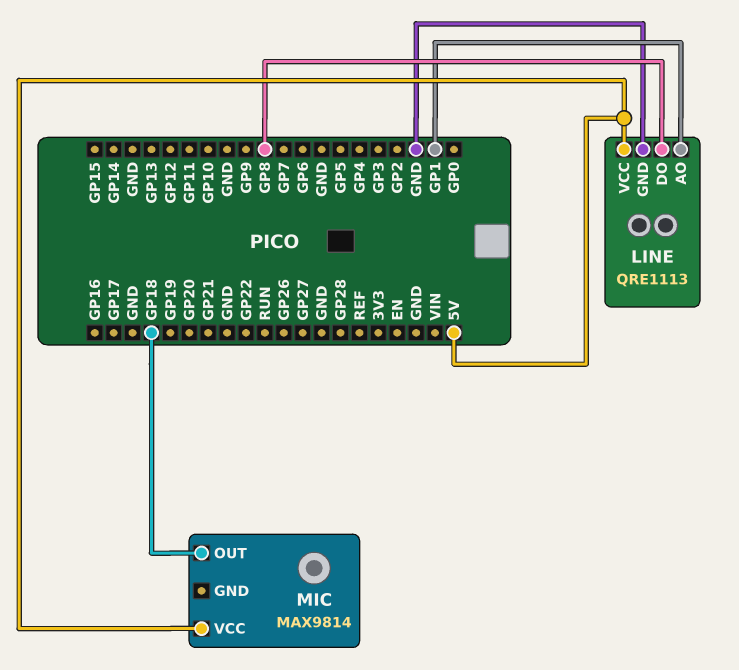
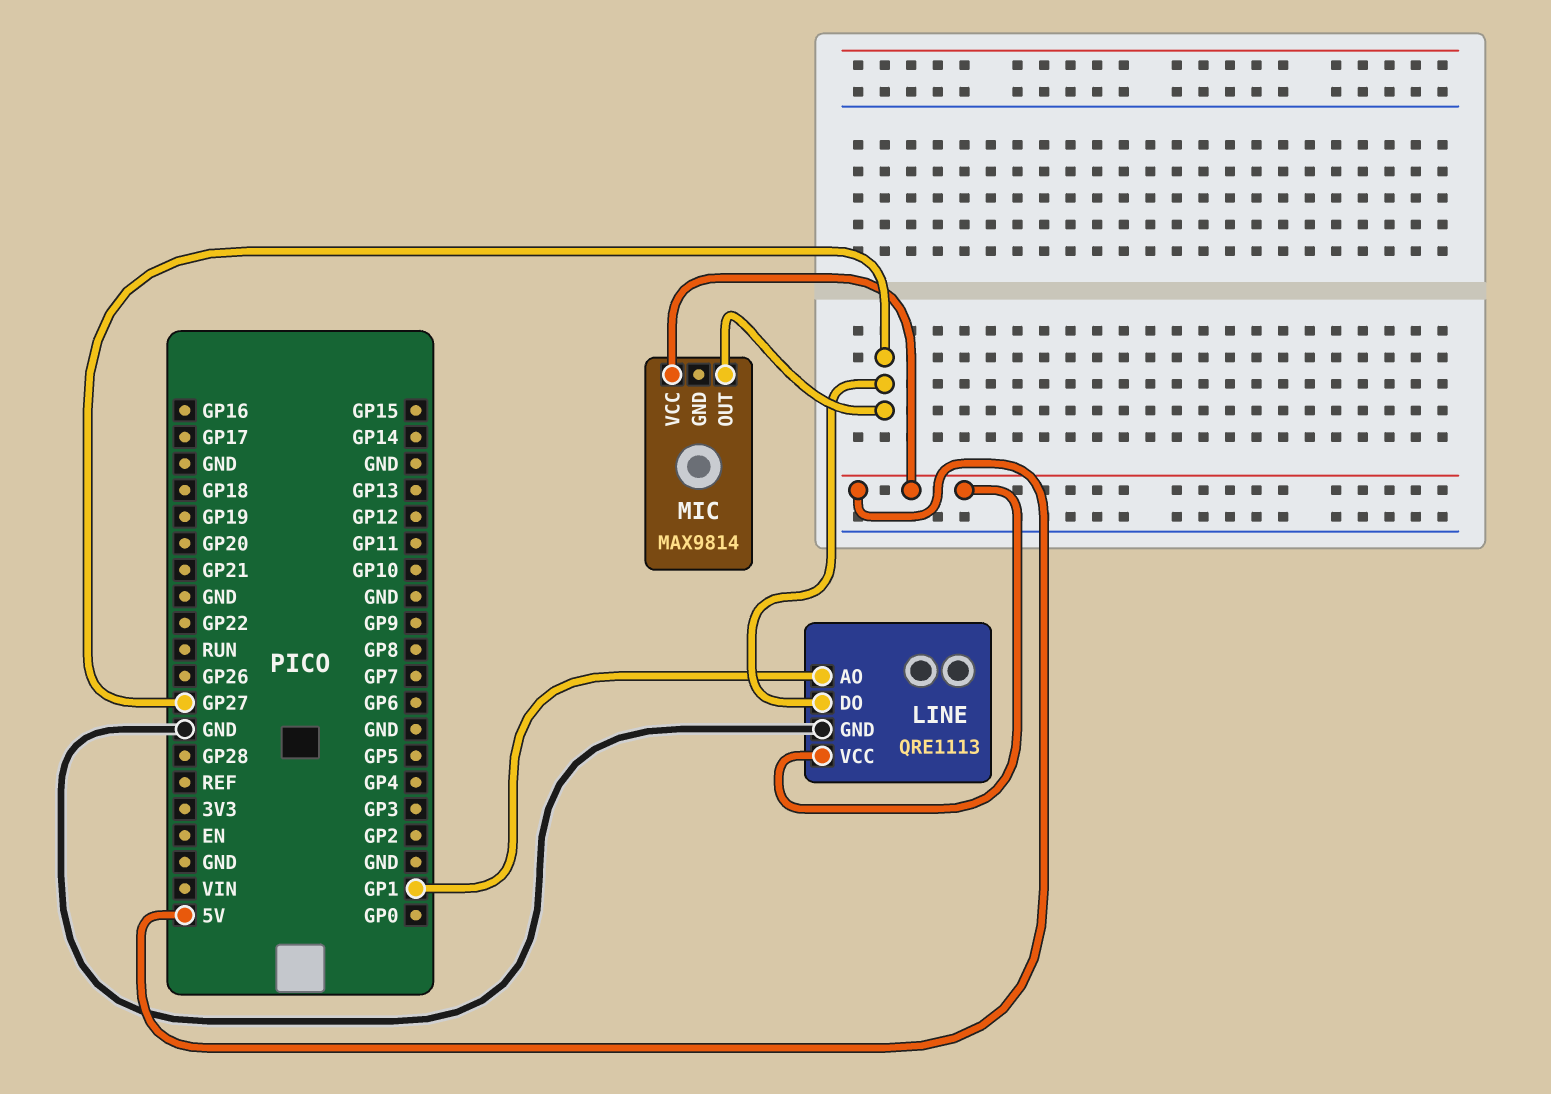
LINE pin DO: GP8 -> GP27
MIC pin OUT: GP18 -> GP27

